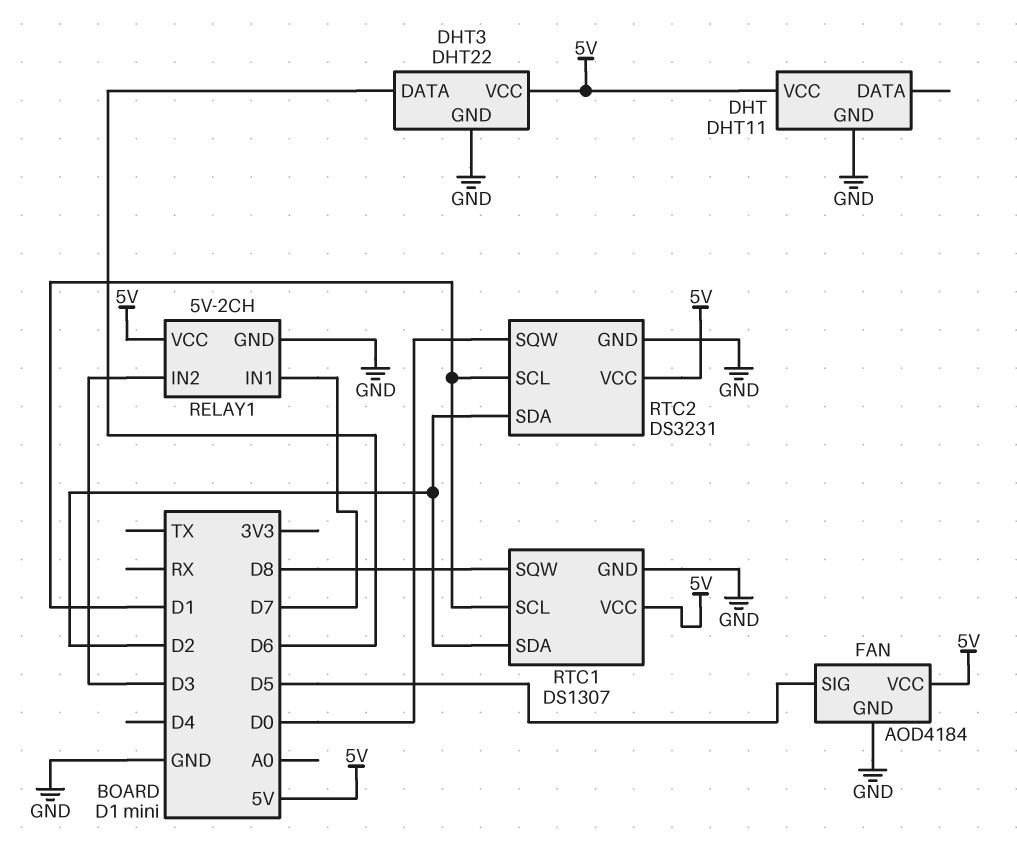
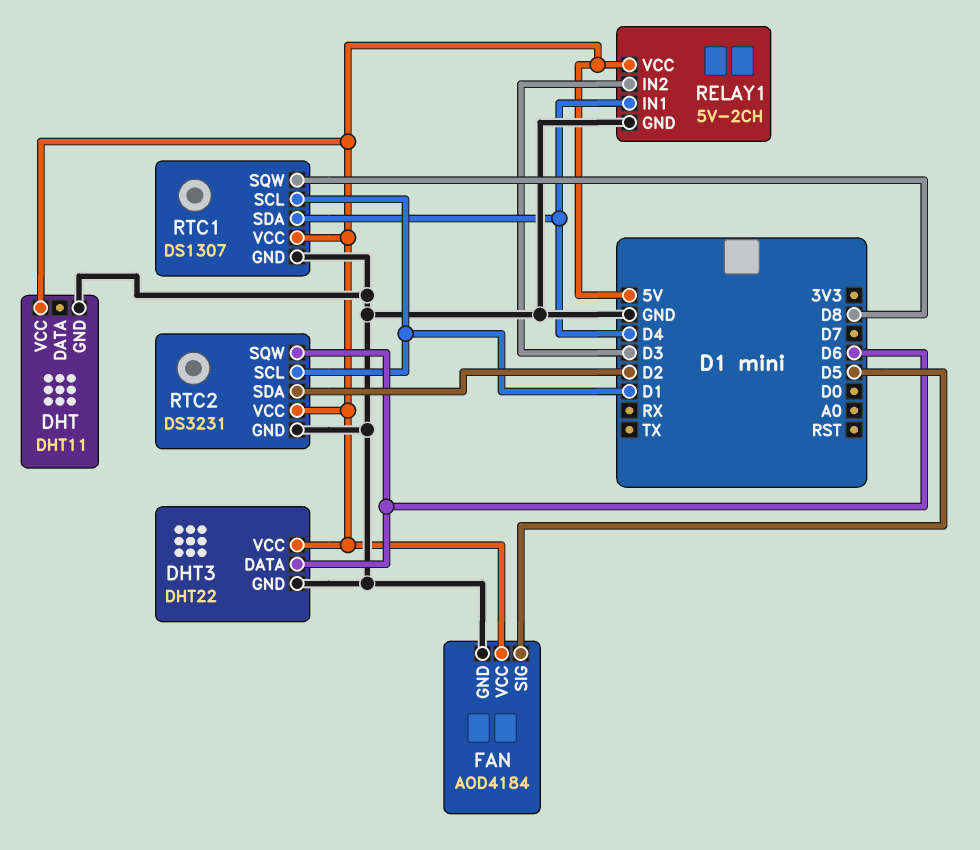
RELAY1 pin IN1: D7 -> D4
RTC1 pin SDA: D2 -> D4
RTC2 pin SQW: D0 -> D6

